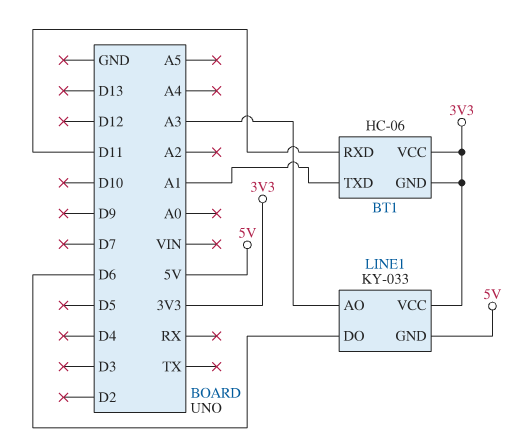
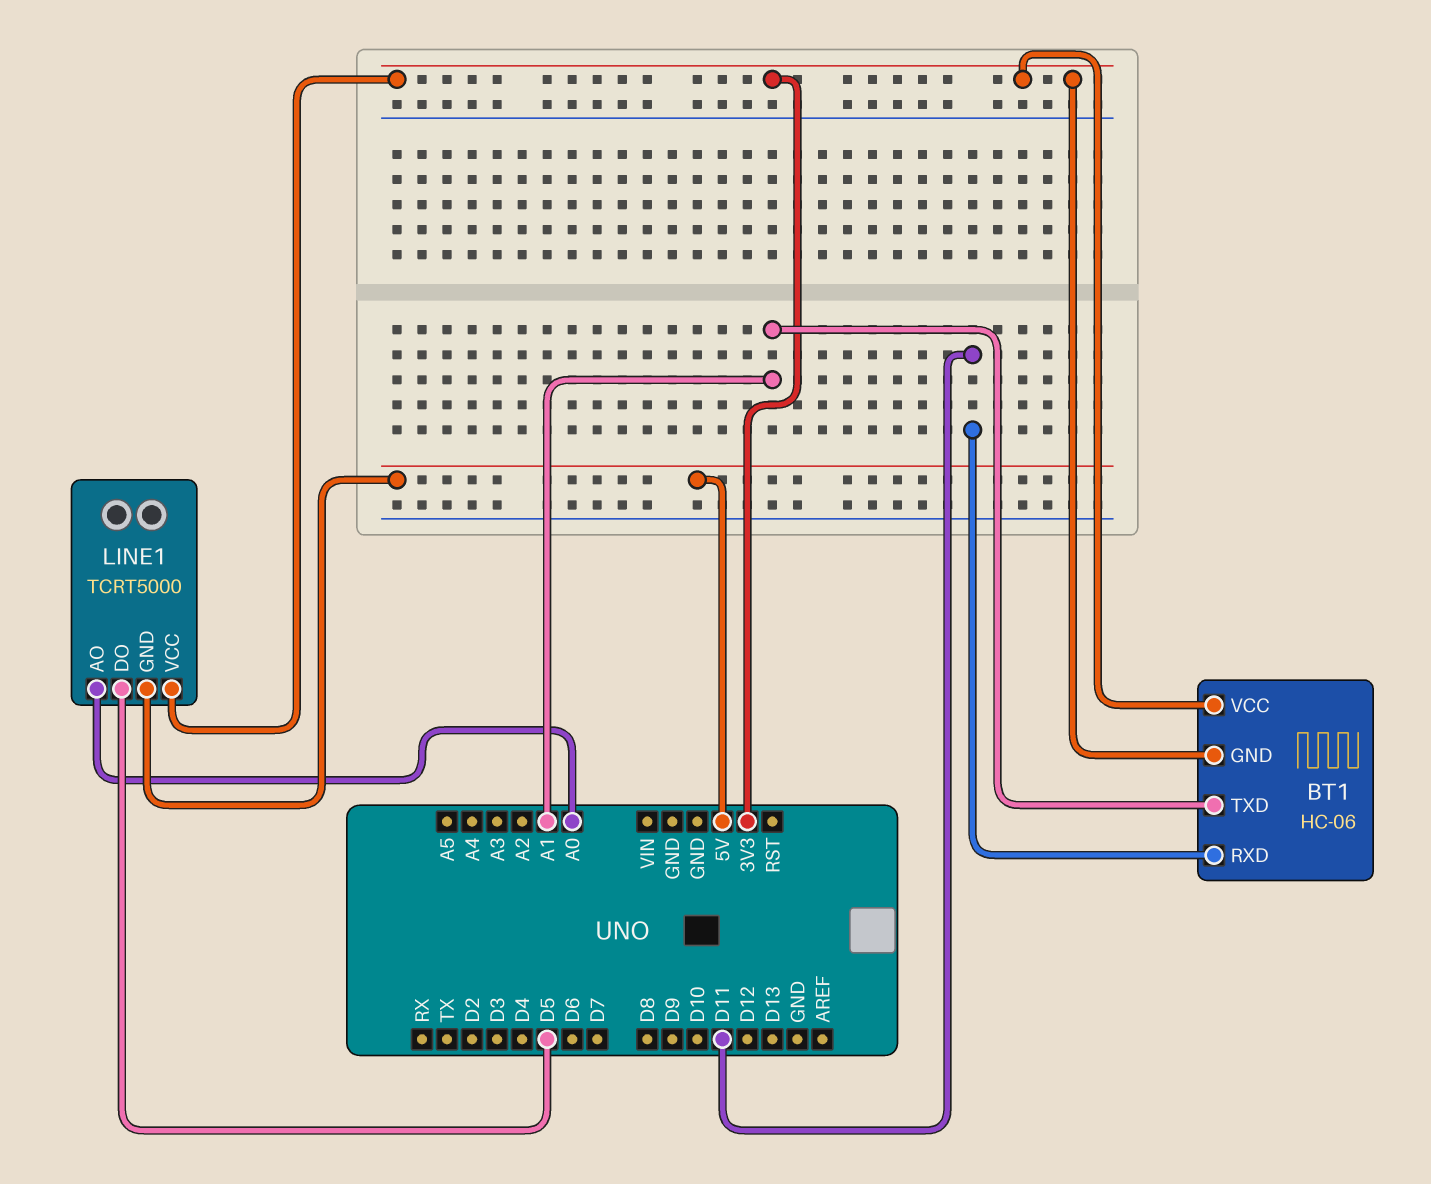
LINE1: KY-033 -> TCRT5000
LINE1 pin AO: A3 -> A0
LINE1 pin DO: D6 -> D5

